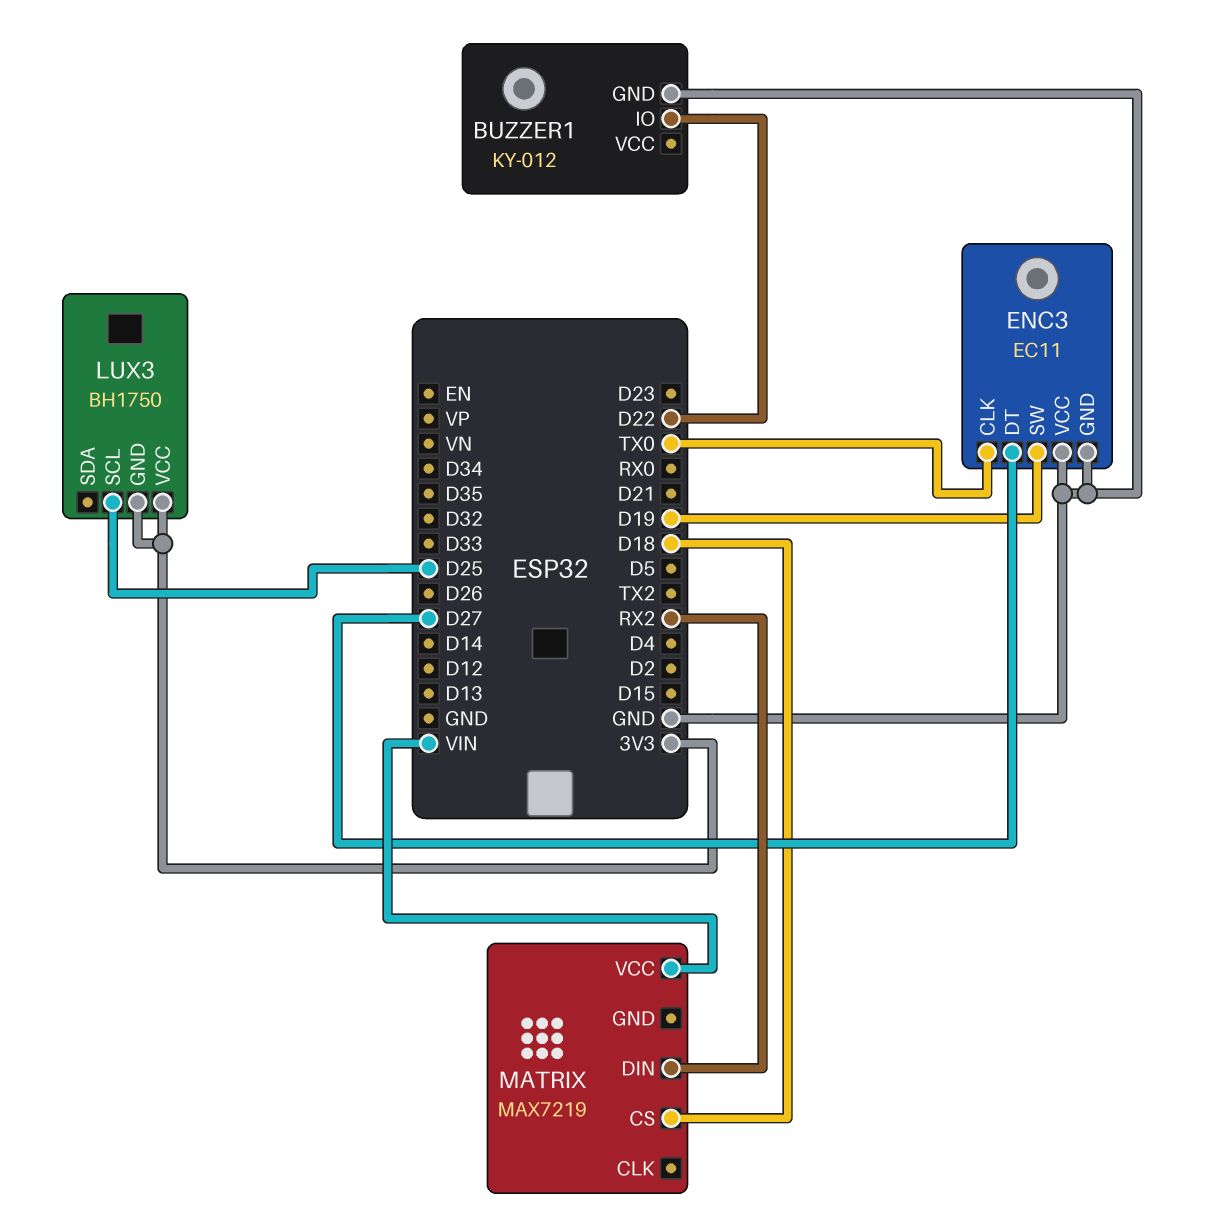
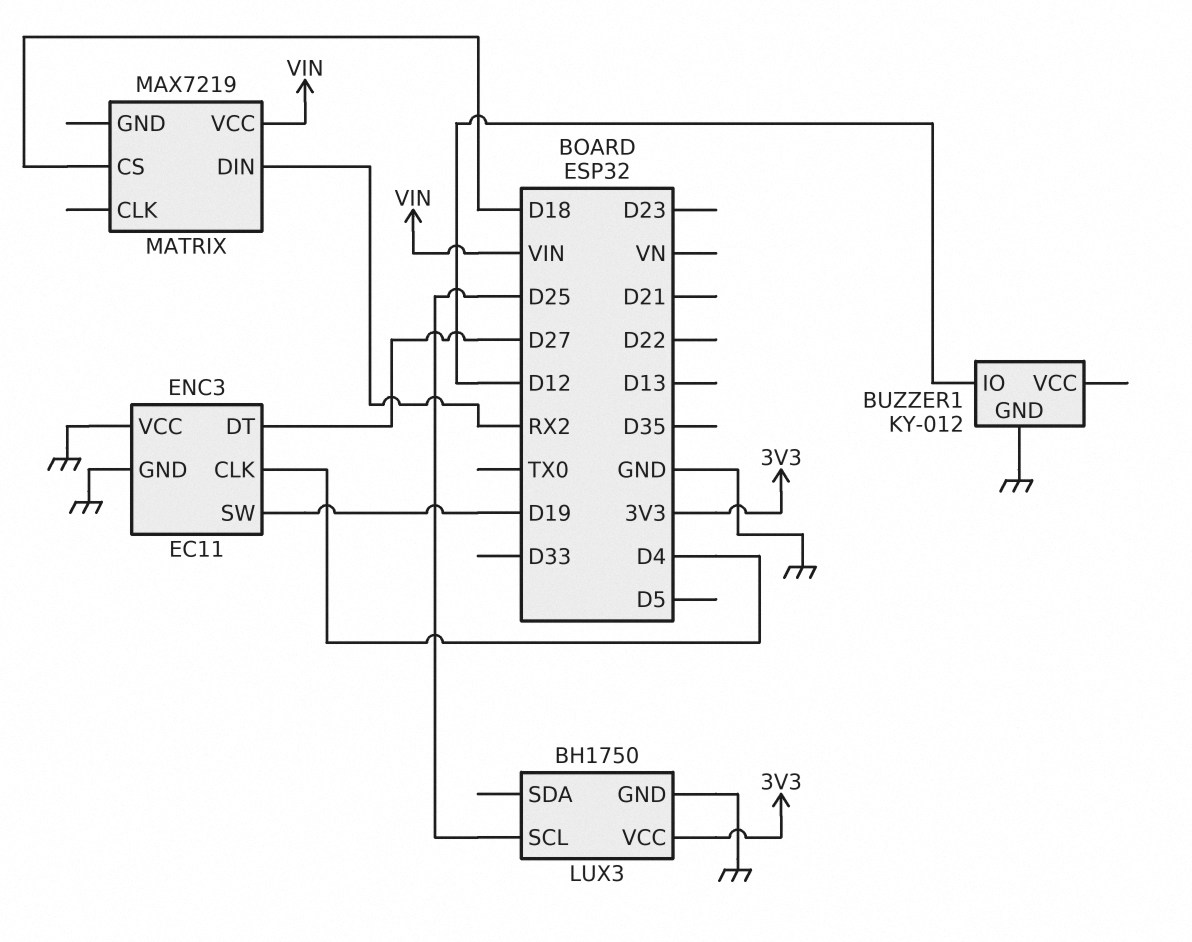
BUZZER1 pin IO: D22 -> D12
ENC3 pin CLK: TX0 -> D4
LUX3 pin GND: 3V3 -> GND

